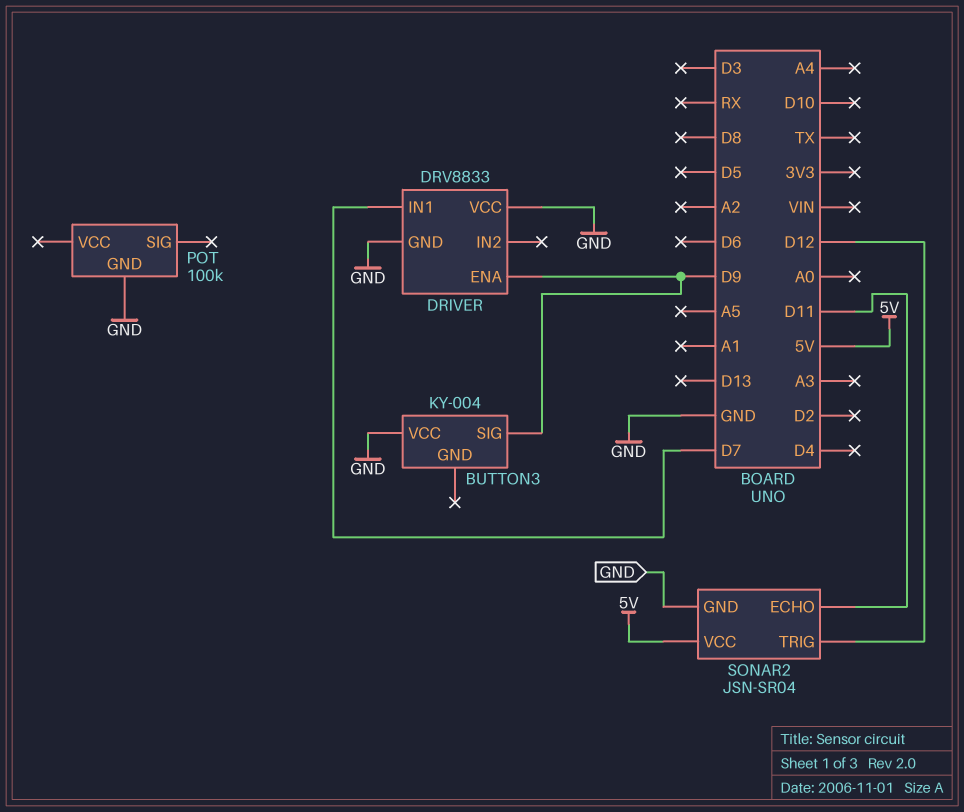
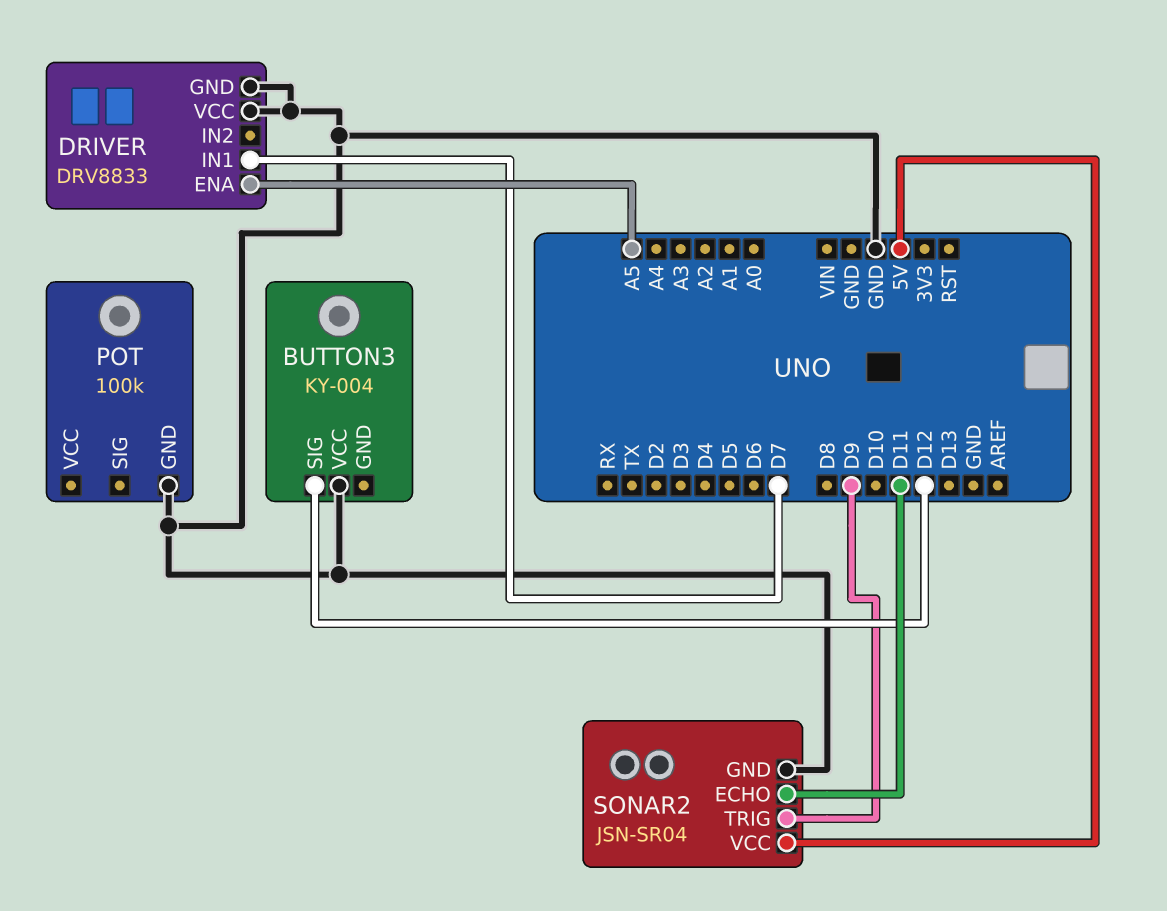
BUTTON3 pin SIG: D9 -> D12
DRIVER pin ENA: D9 -> A5
SONAR2 pin TRIG: D12 -> D9

